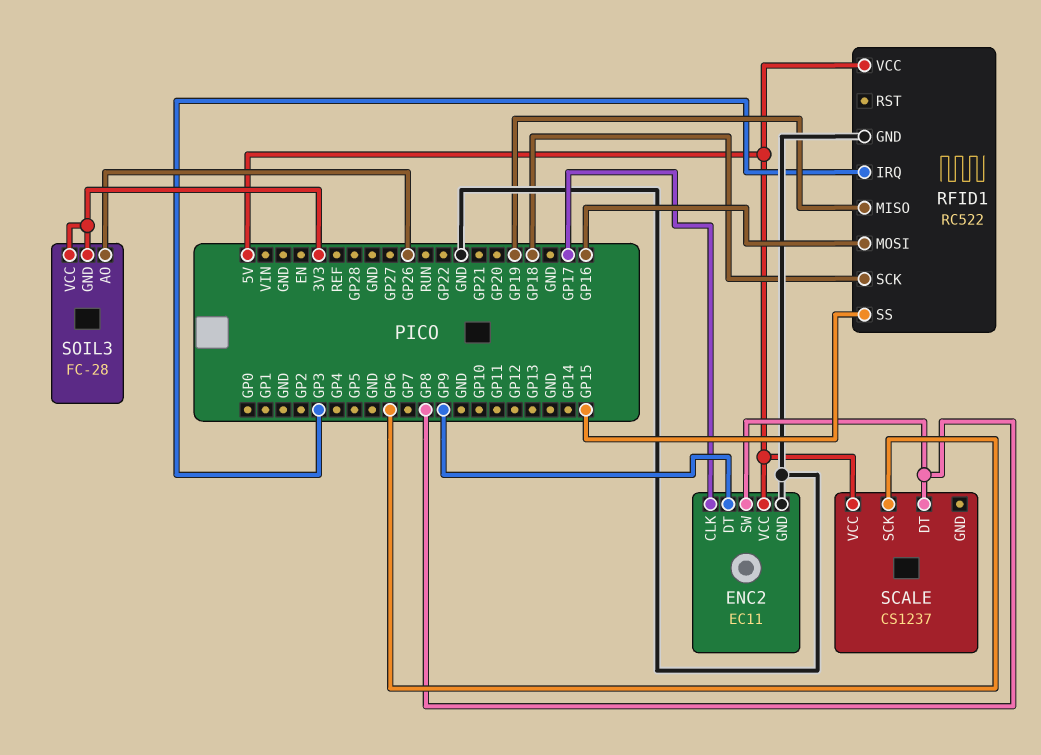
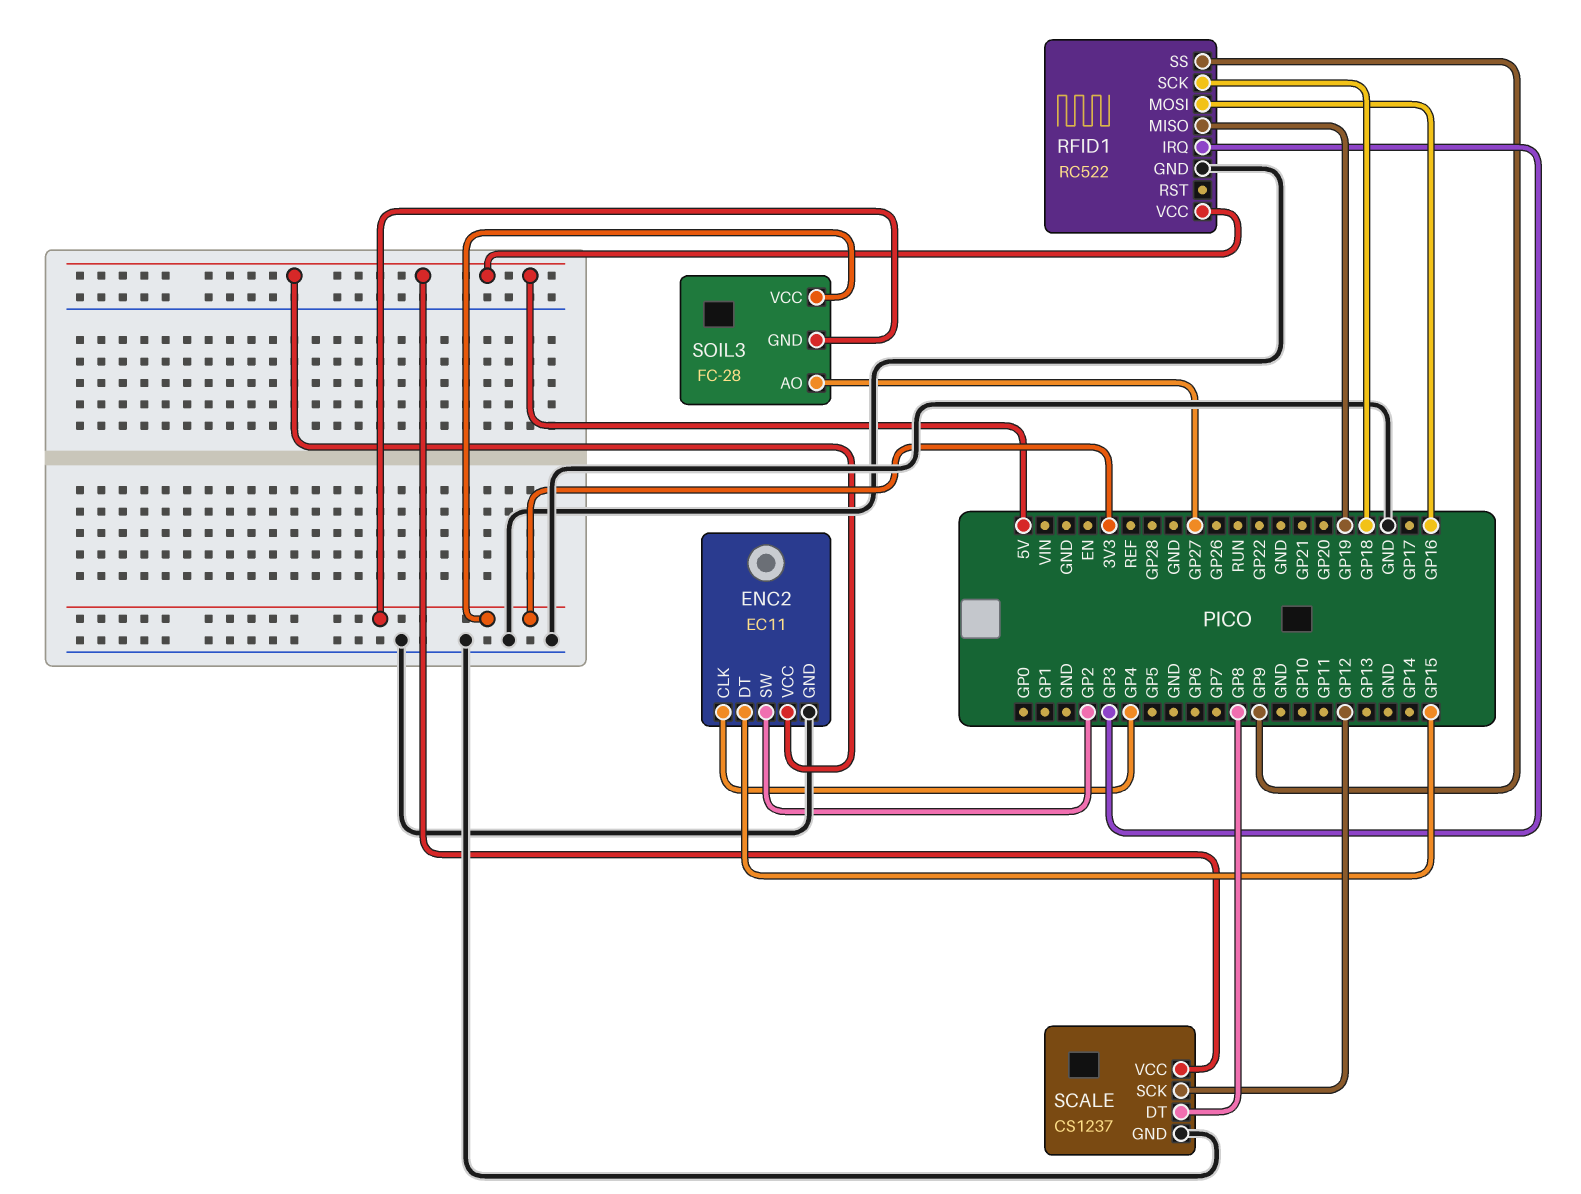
ENC2 pin CLK: GP17 -> GP4
ENC2 pin DT: GP9 -> GP15
ENC2 pin SW: GP8 -> GP2
RFID1 pin SS: GP15 -> GP9
SCALE pin GND: none -> GND
SCALE pin SCK: GP6 -> GP12
SOIL3 pin AO: GP26 -> GP27

